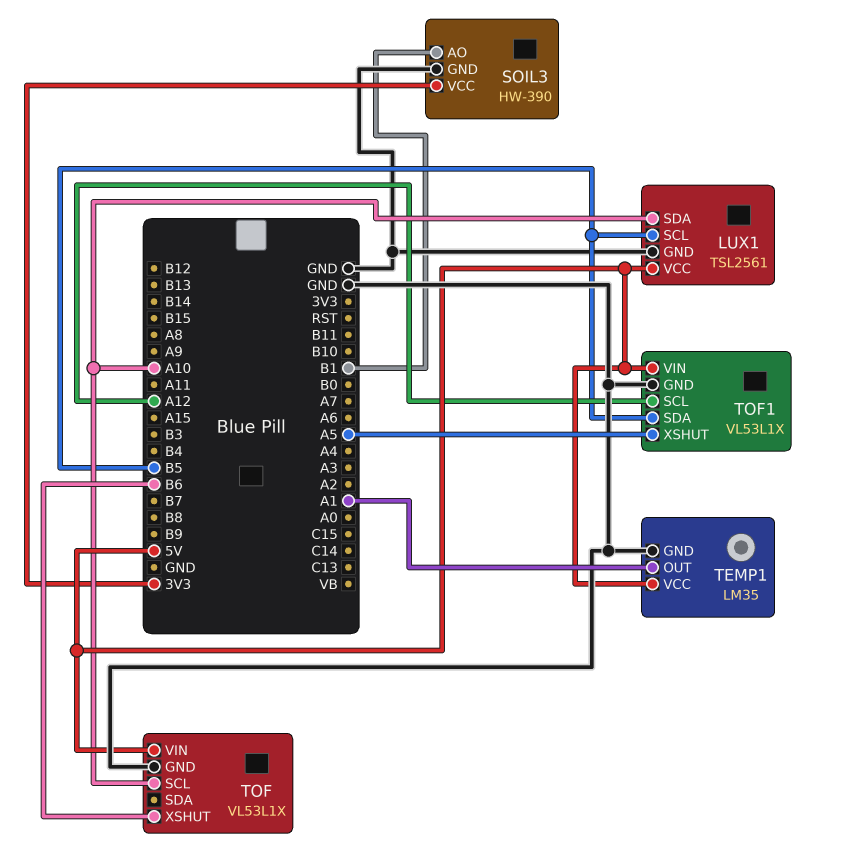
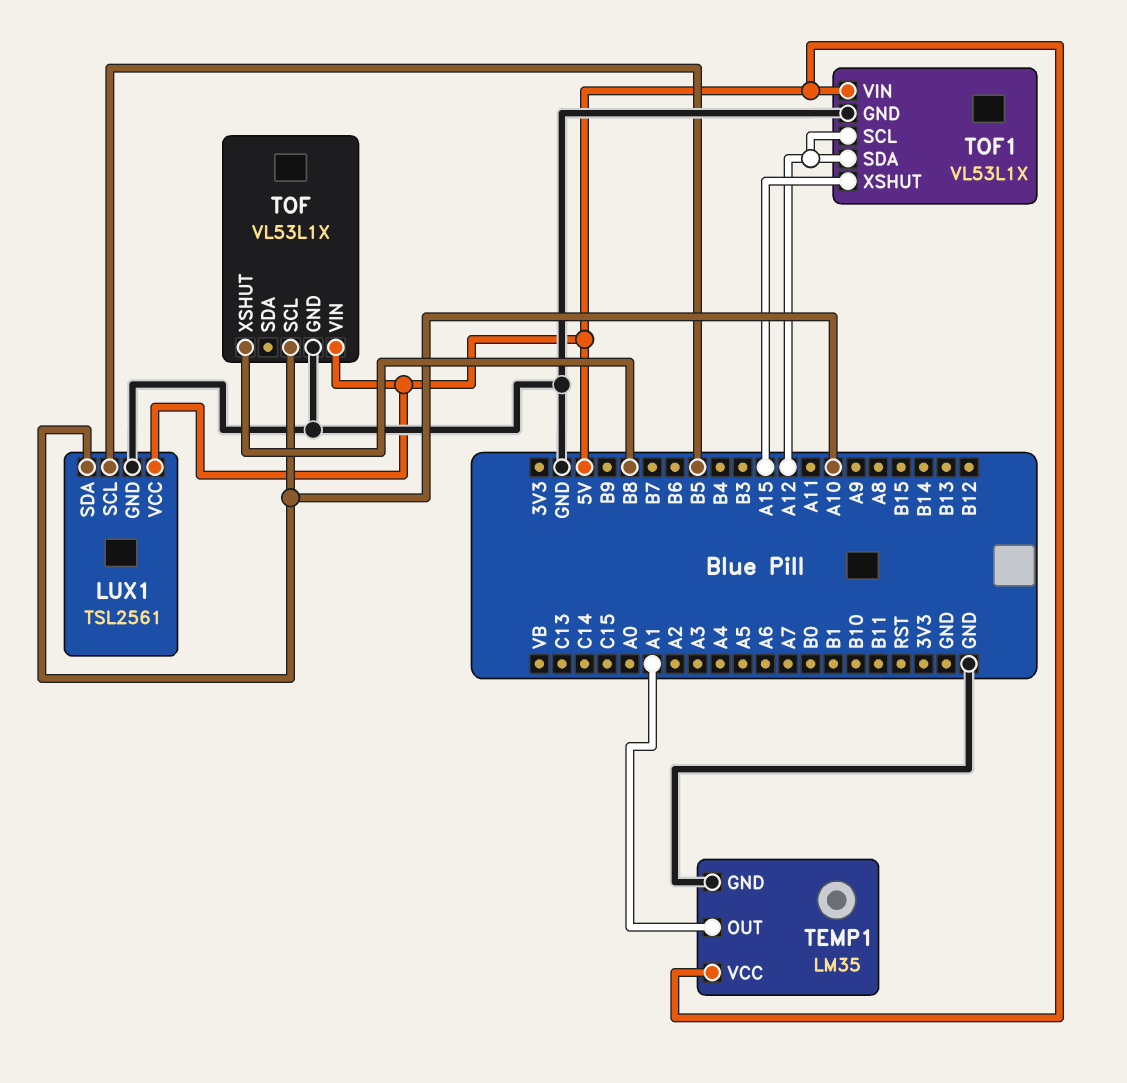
SOIL3: HW-390 -> none
SOIL3 pin AO: B1 -> none
SOIL3 pin GND: GND -> none
SOIL3 pin VCC: 3V3 -> none
TOF pin XSHUT: B6 -> B8
TOF1 pin SDA: B5 -> A12
TOF1 pin XSHUT: A5 -> A15

